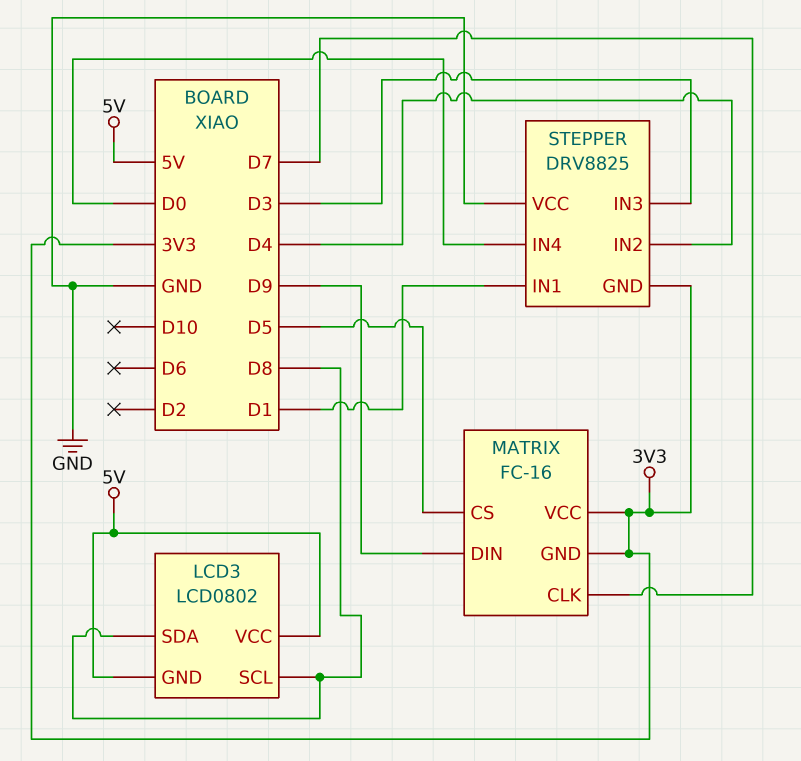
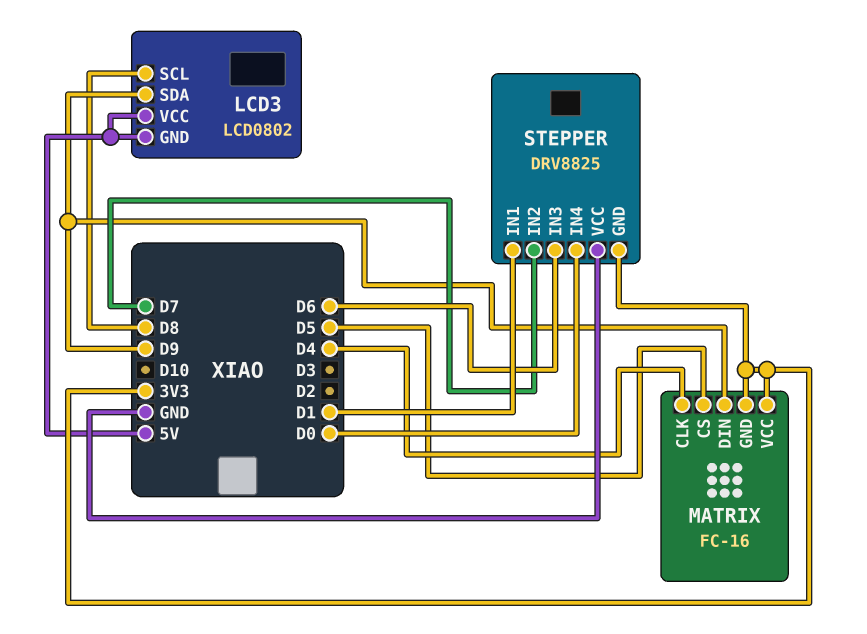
LCD3 pin SDA: D8 -> D9
MATRIX pin CLK: D7 -> D4
STEPPER pin IN2: D4 -> D7
STEPPER pin IN3: D3 -> D6

